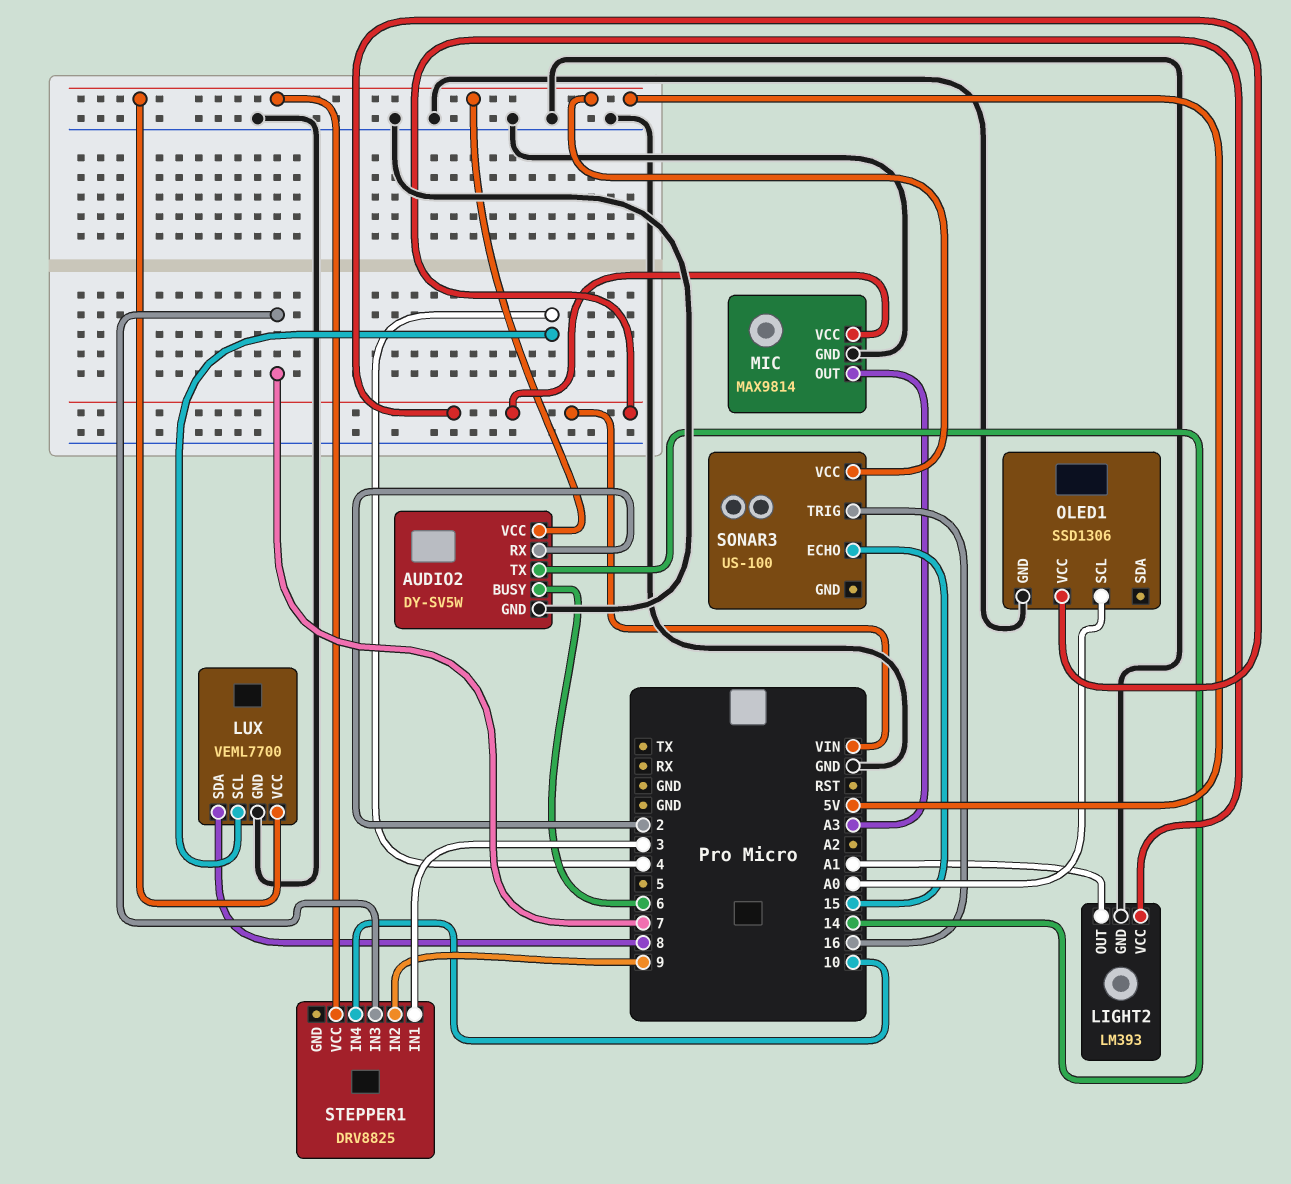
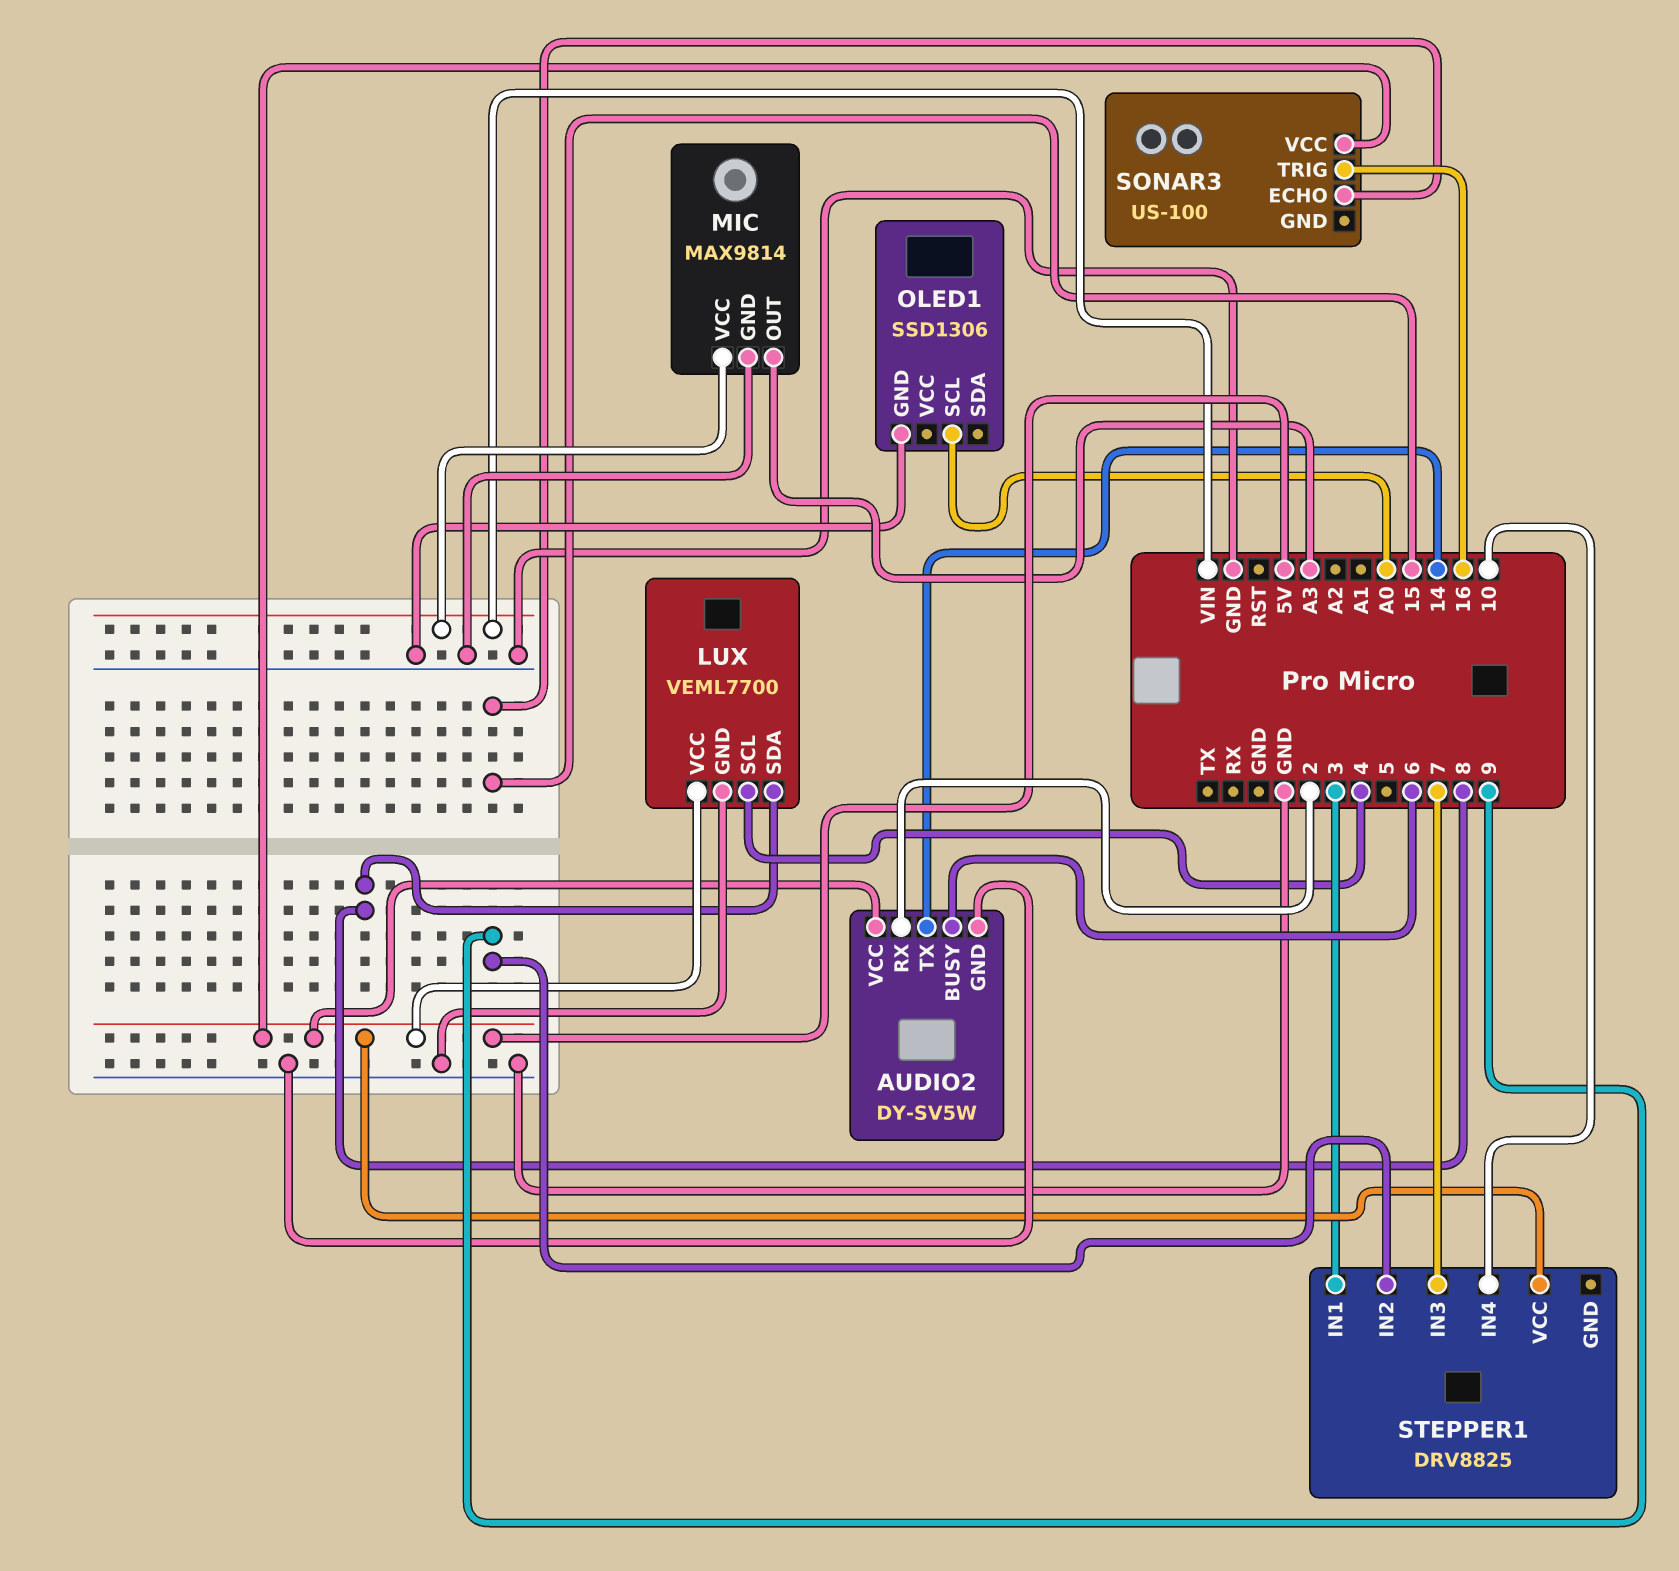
LIGHT2: LM393 -> none
LIGHT2 pin GND: GND -> none
LIGHT2 pin OUT: A1 -> none
LIGHT2 pin VCC: VIN -> none
OLED1 pin VCC: VIN -> none

